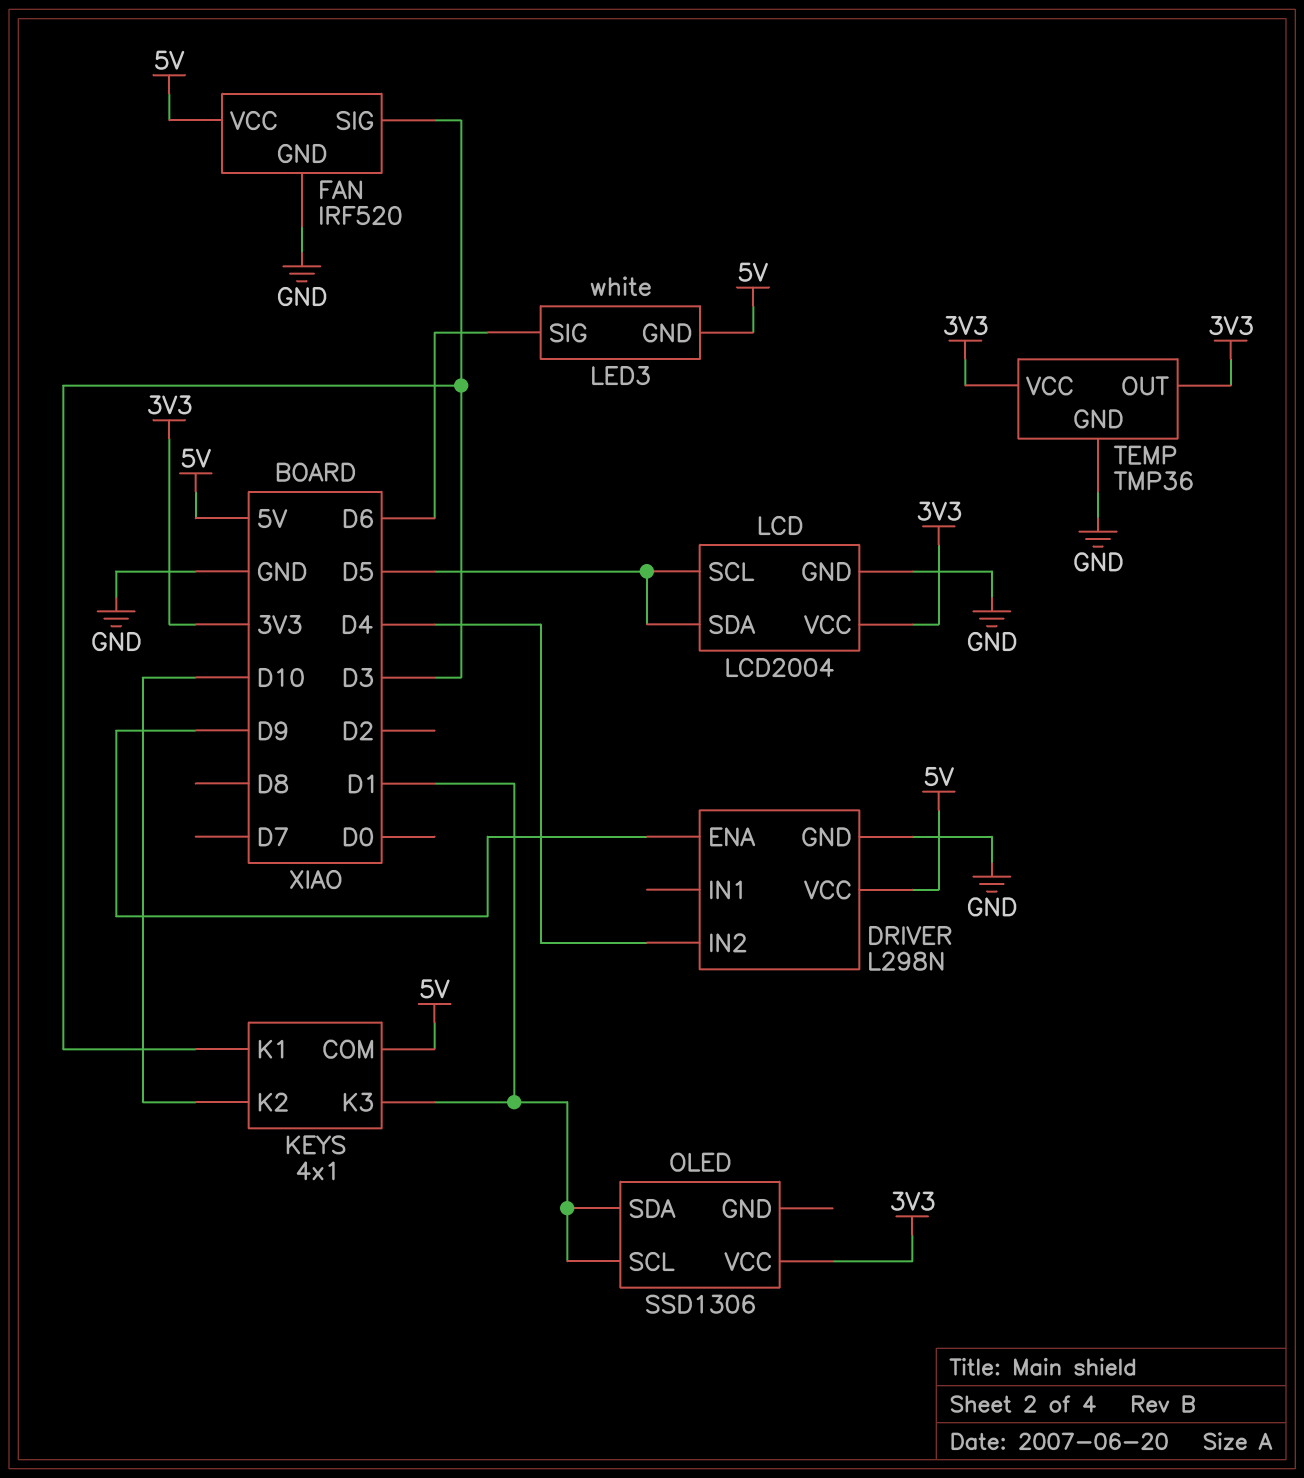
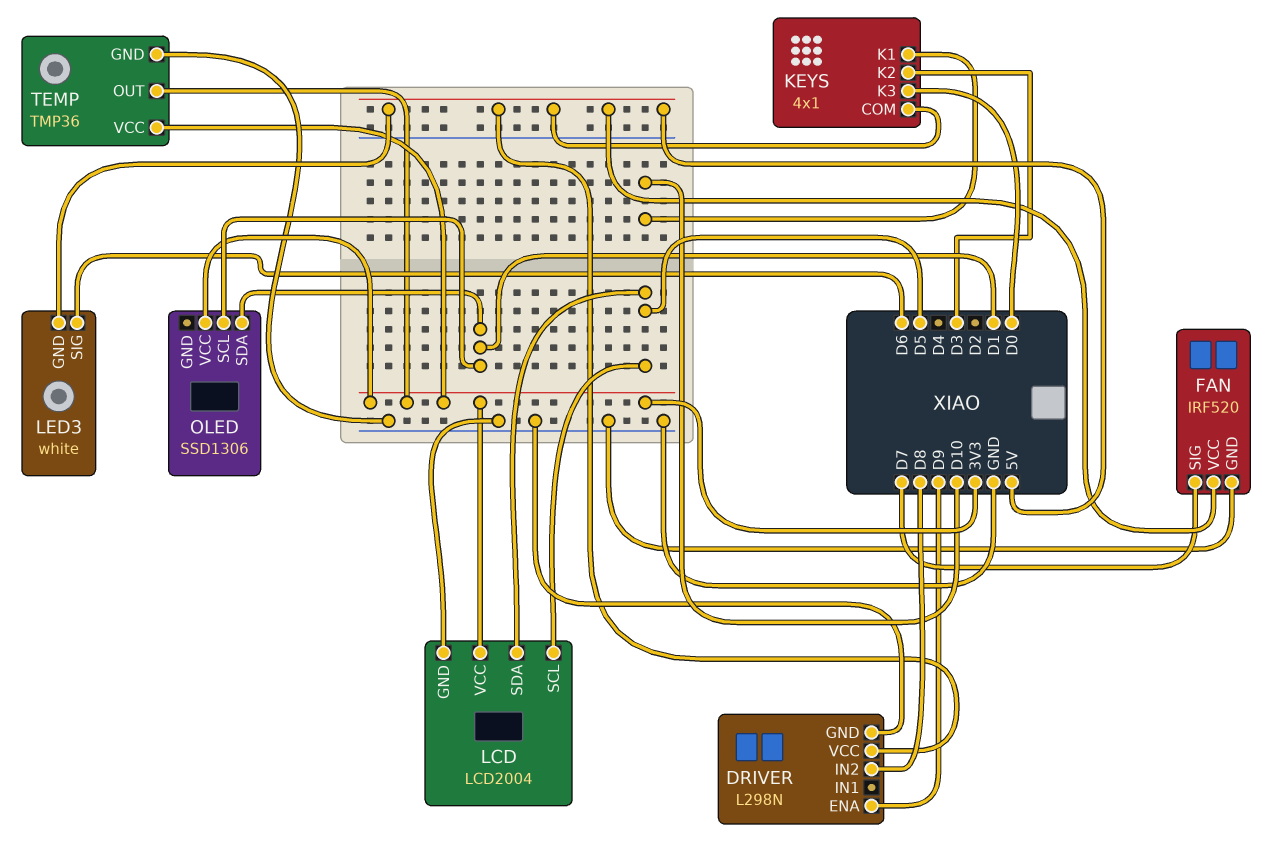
DRIVER pin IN2: D4 -> D8
FAN pin SIG: D3 -> D7
KEYS pin K1: D3 -> D10
KEYS pin K2: D10 -> D3
KEYS pin K3: D1 -> D0

